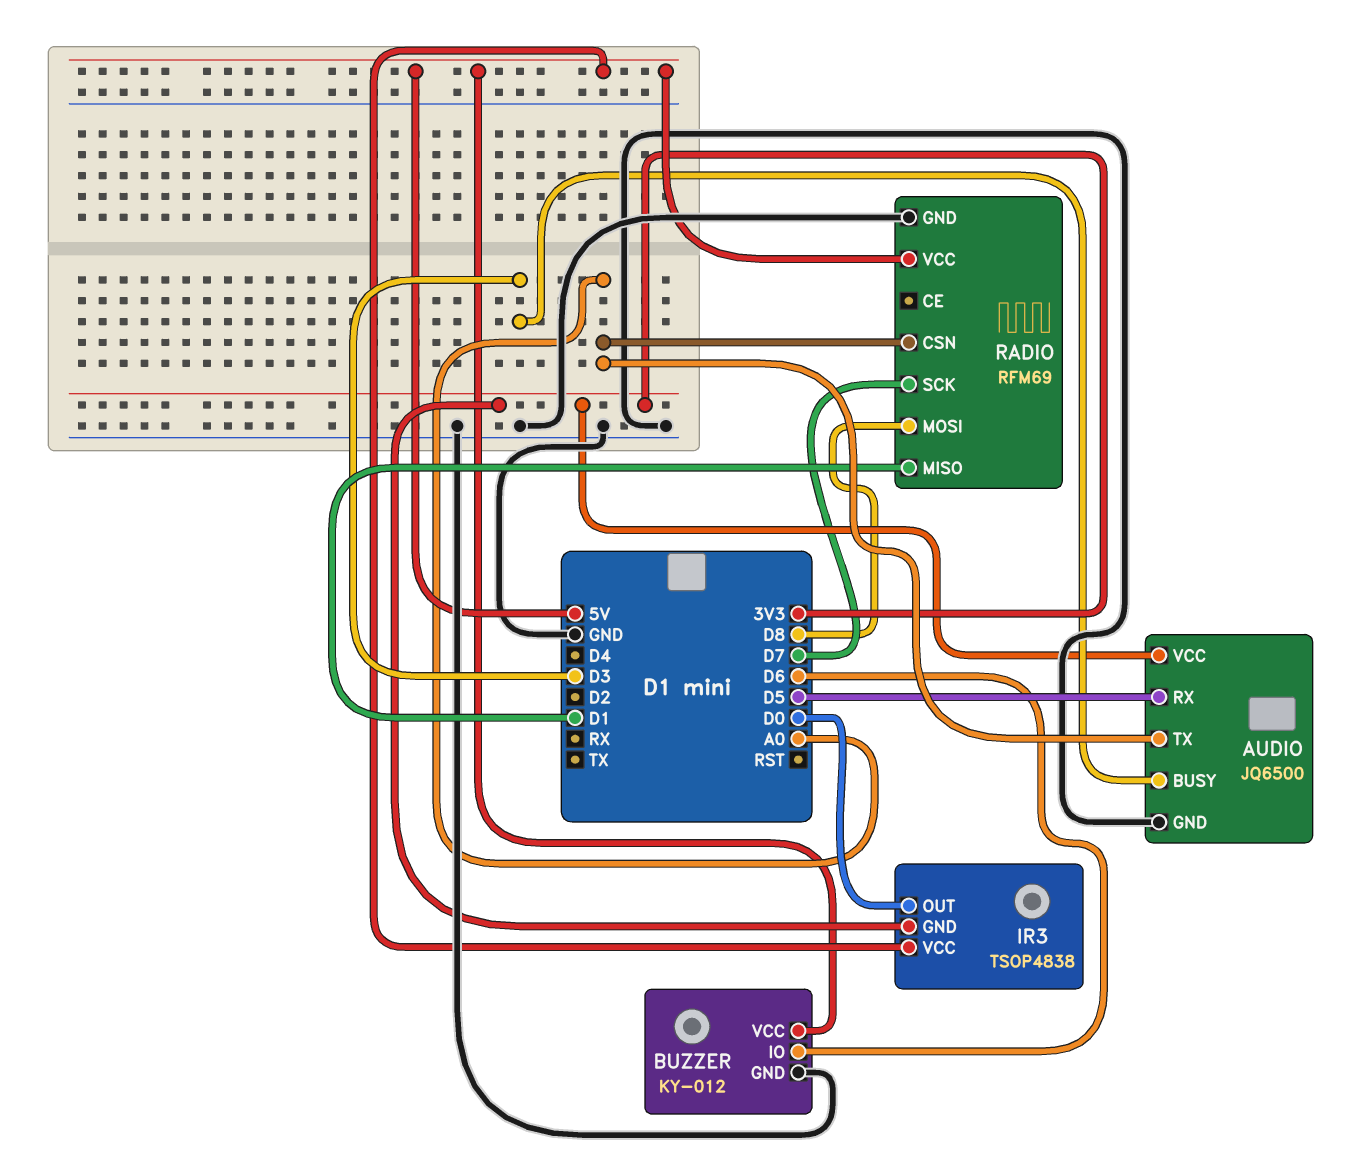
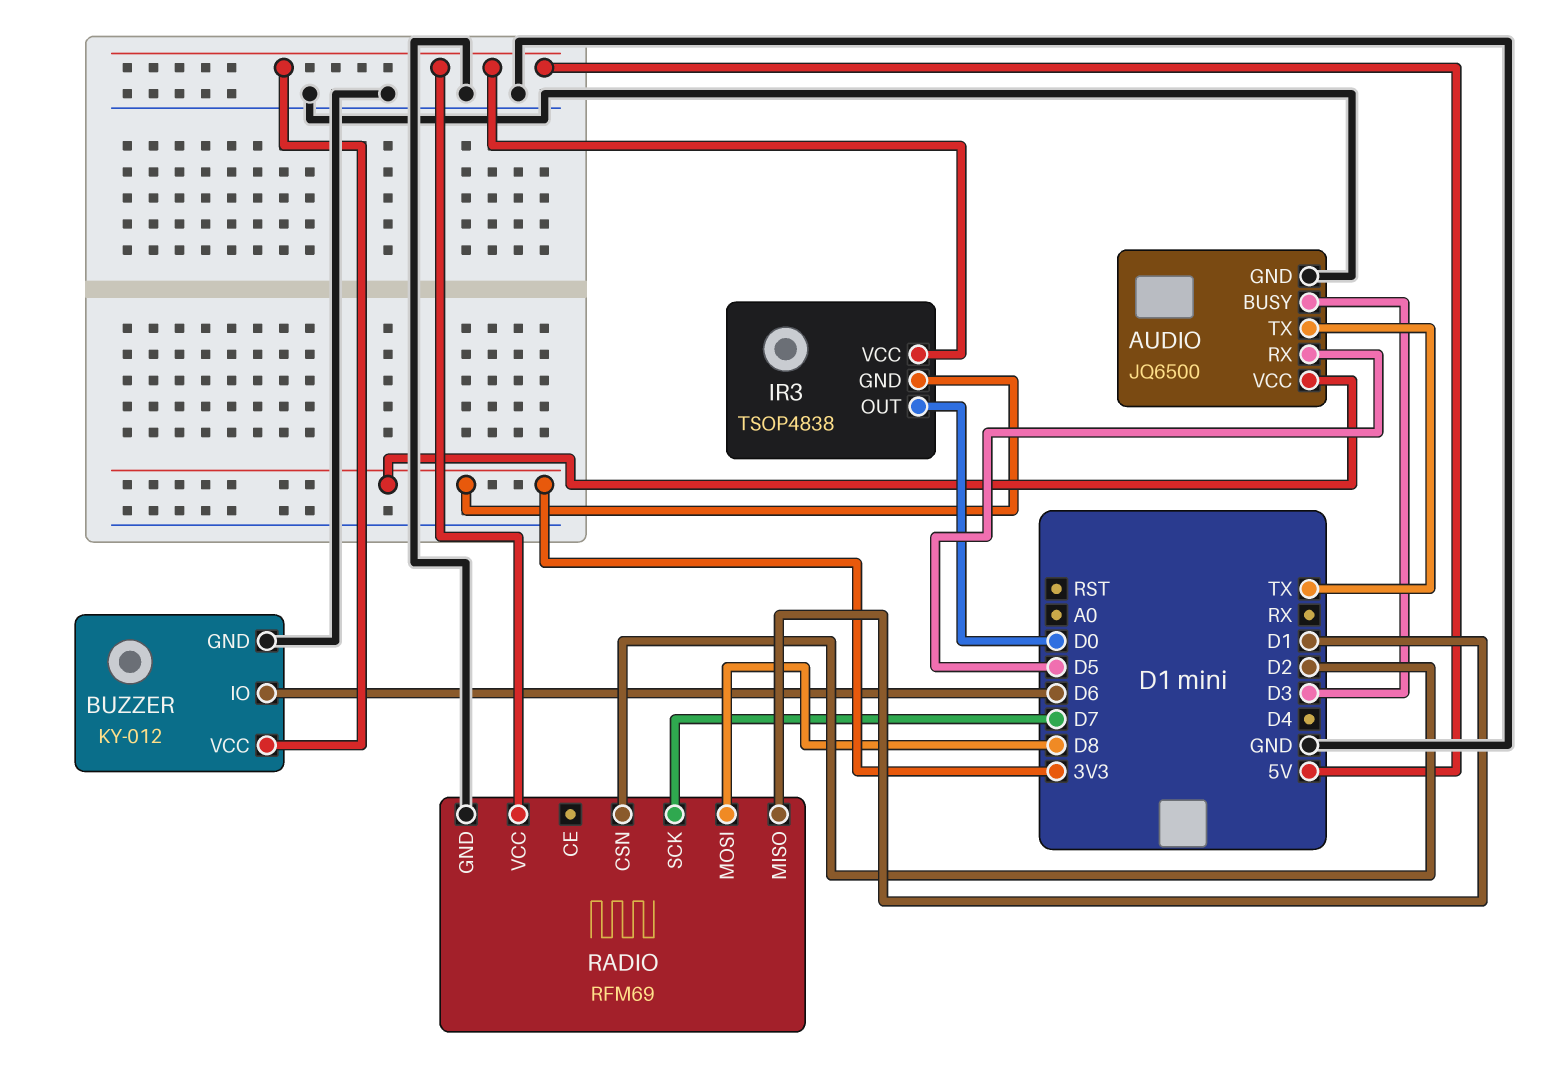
AUDIO pin TX: A0 -> TX
RADIO pin CSN: A0 -> D2

